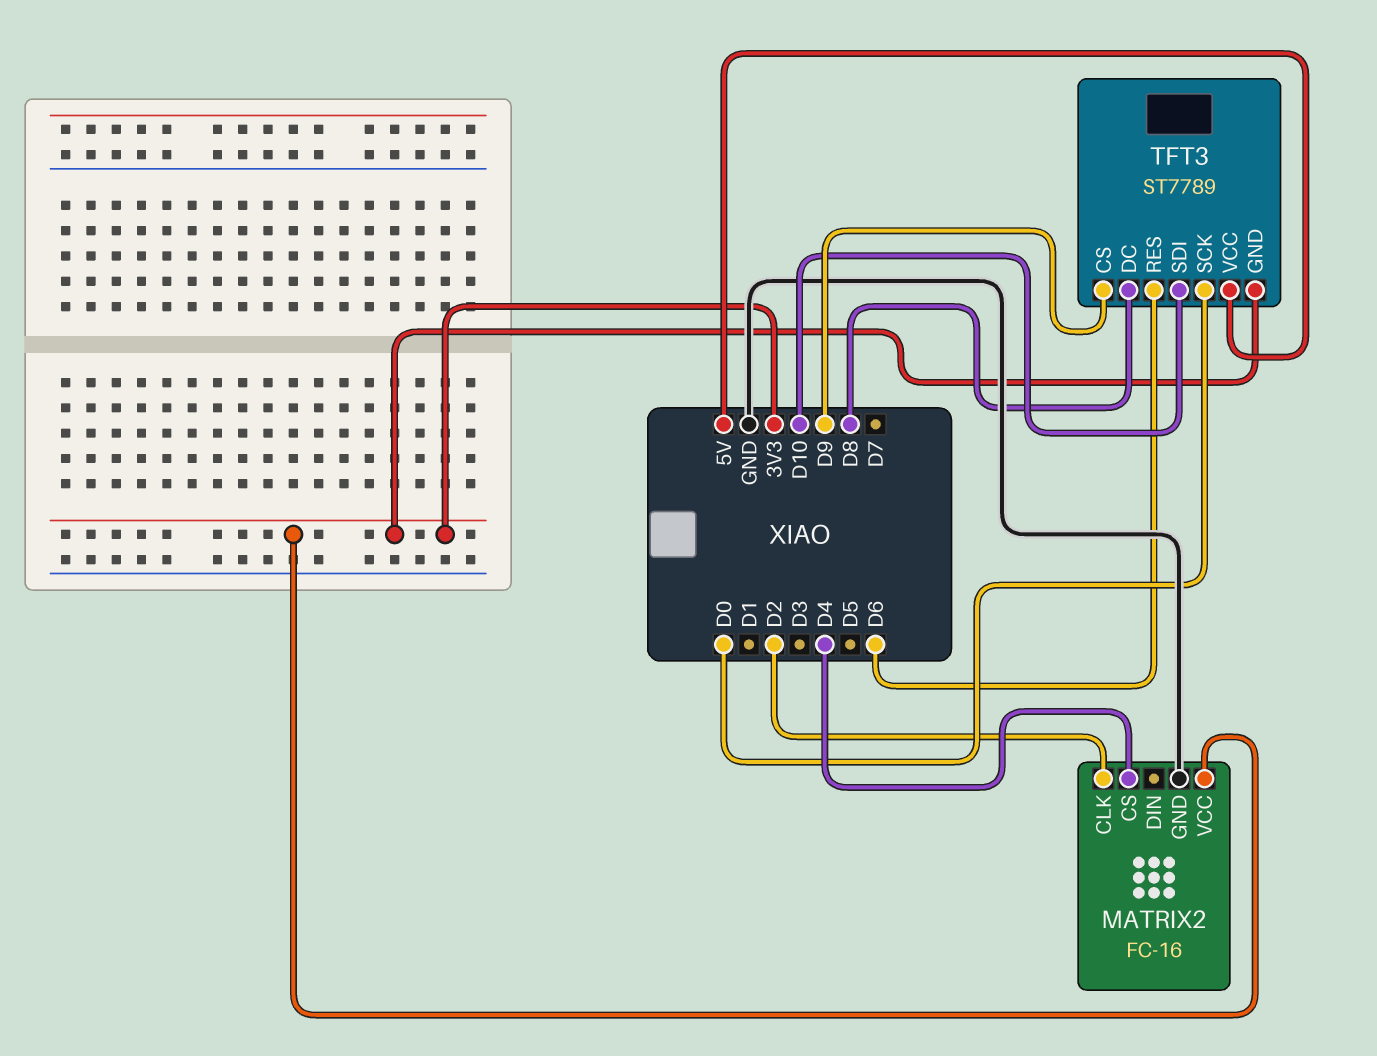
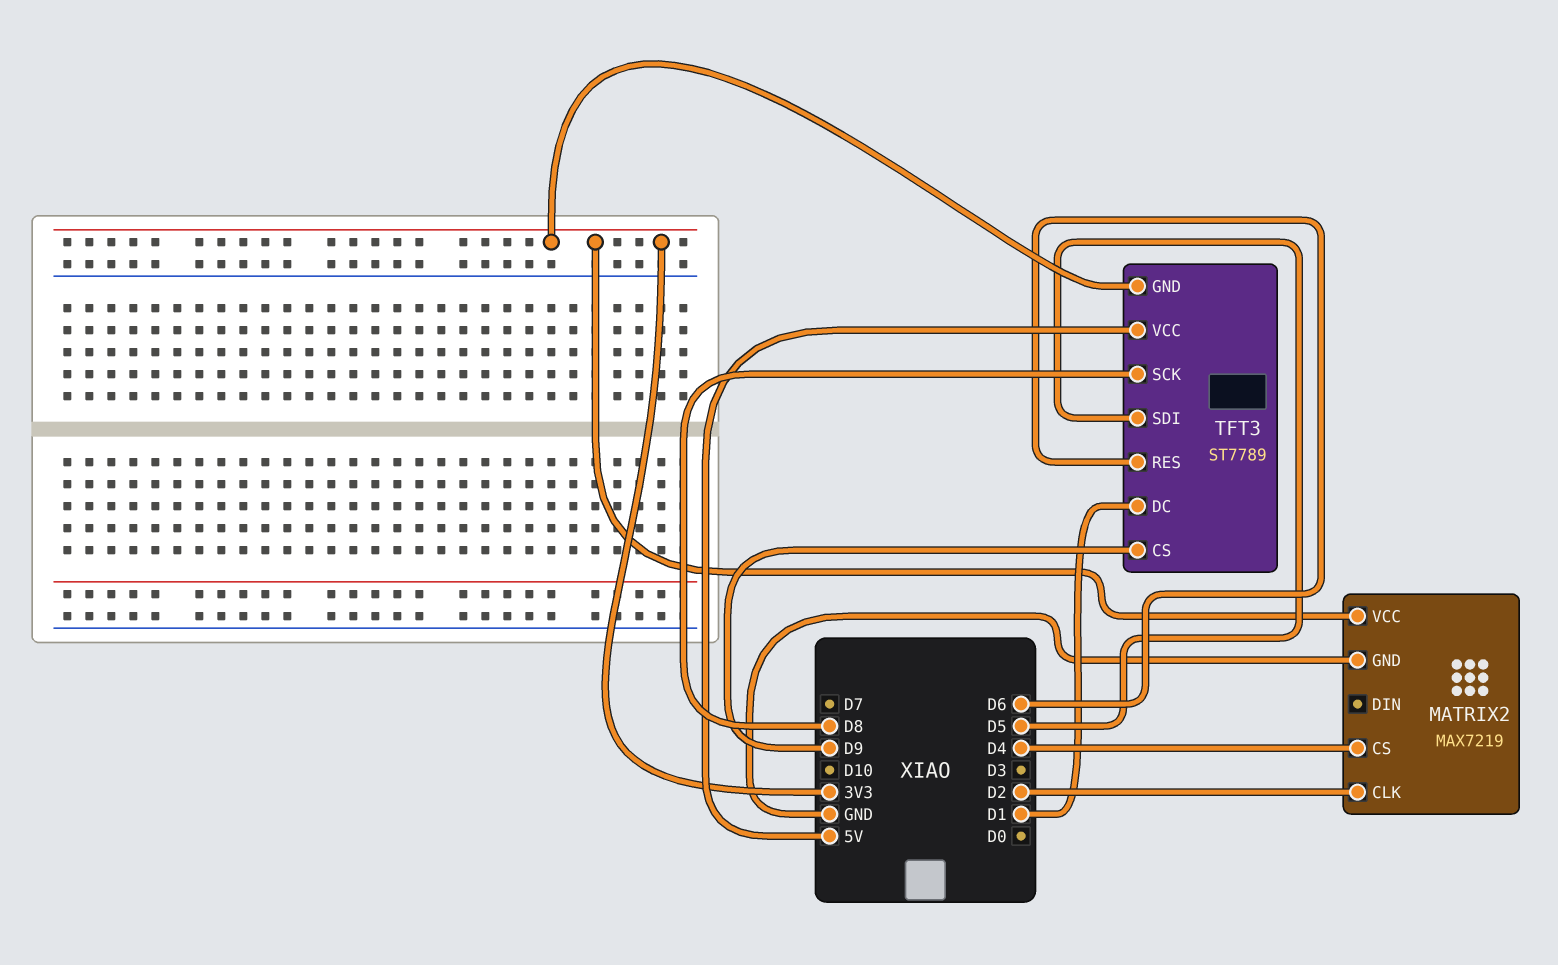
MATRIX2: FC-16 -> MAX7219
TFT3 pin DC: D8 -> D1
TFT3 pin SCK: D0 -> D8
TFT3 pin SDI: D10 -> D5

